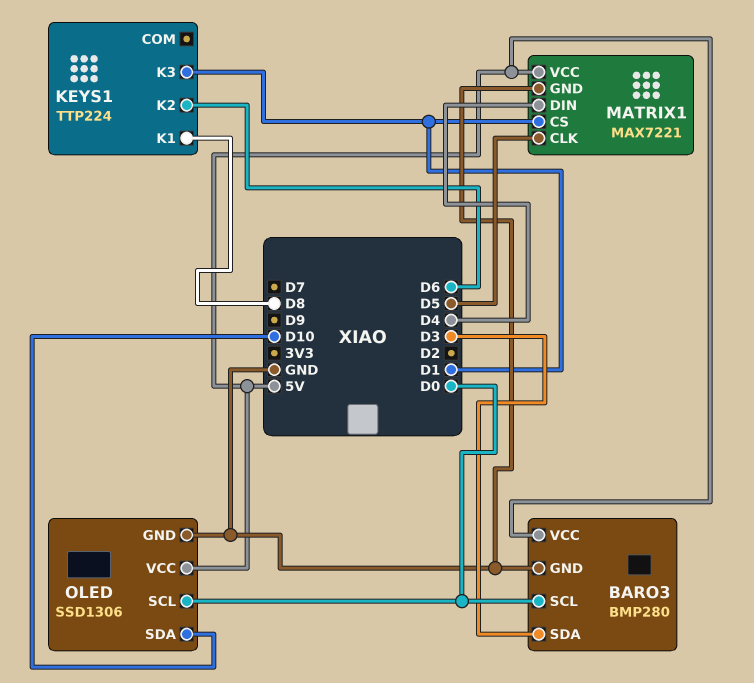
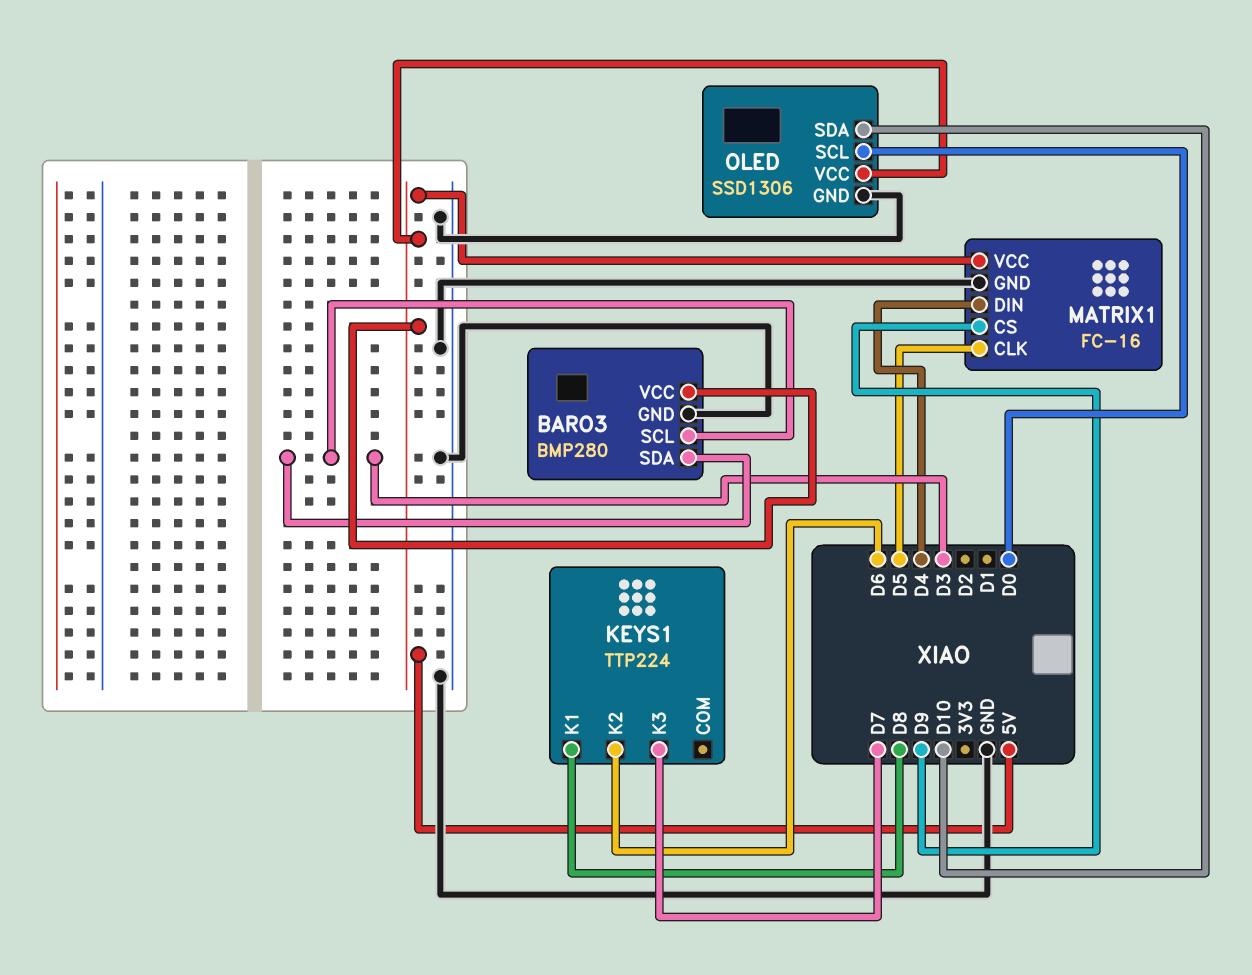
BARO3 pin SCL: D0 -> D3
KEYS1 pin K3: D1 -> D7
MATRIX1: MAX7221 -> FC-16
MATRIX1 pin CS: D1 -> D9

